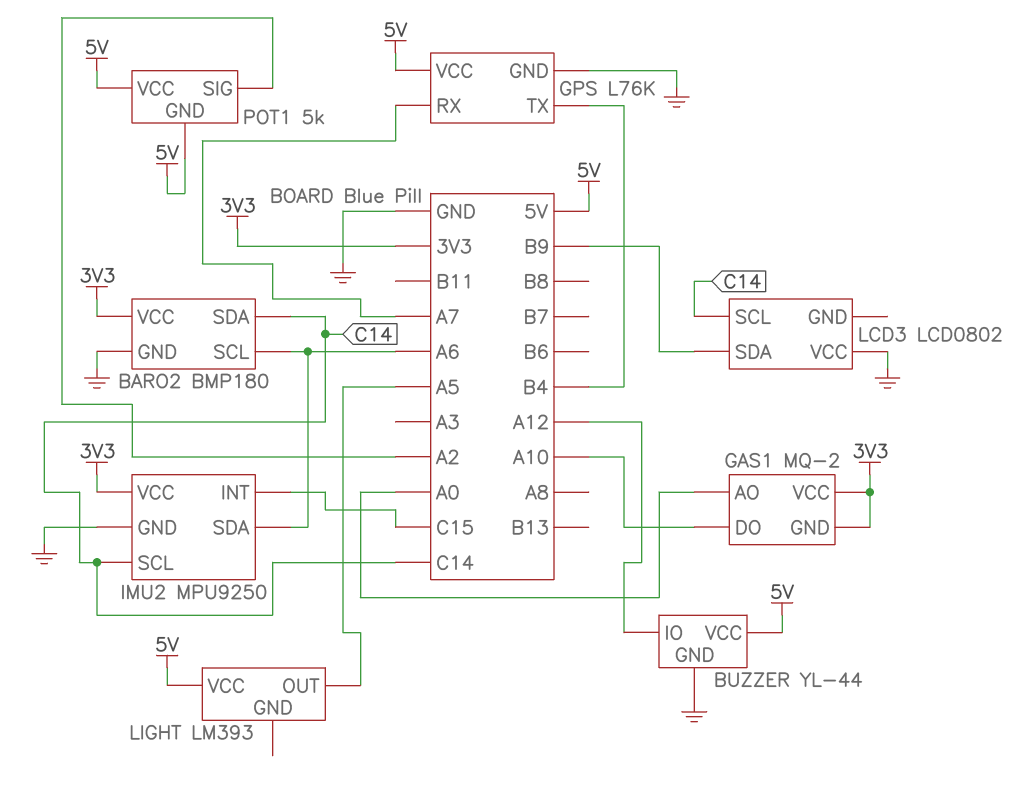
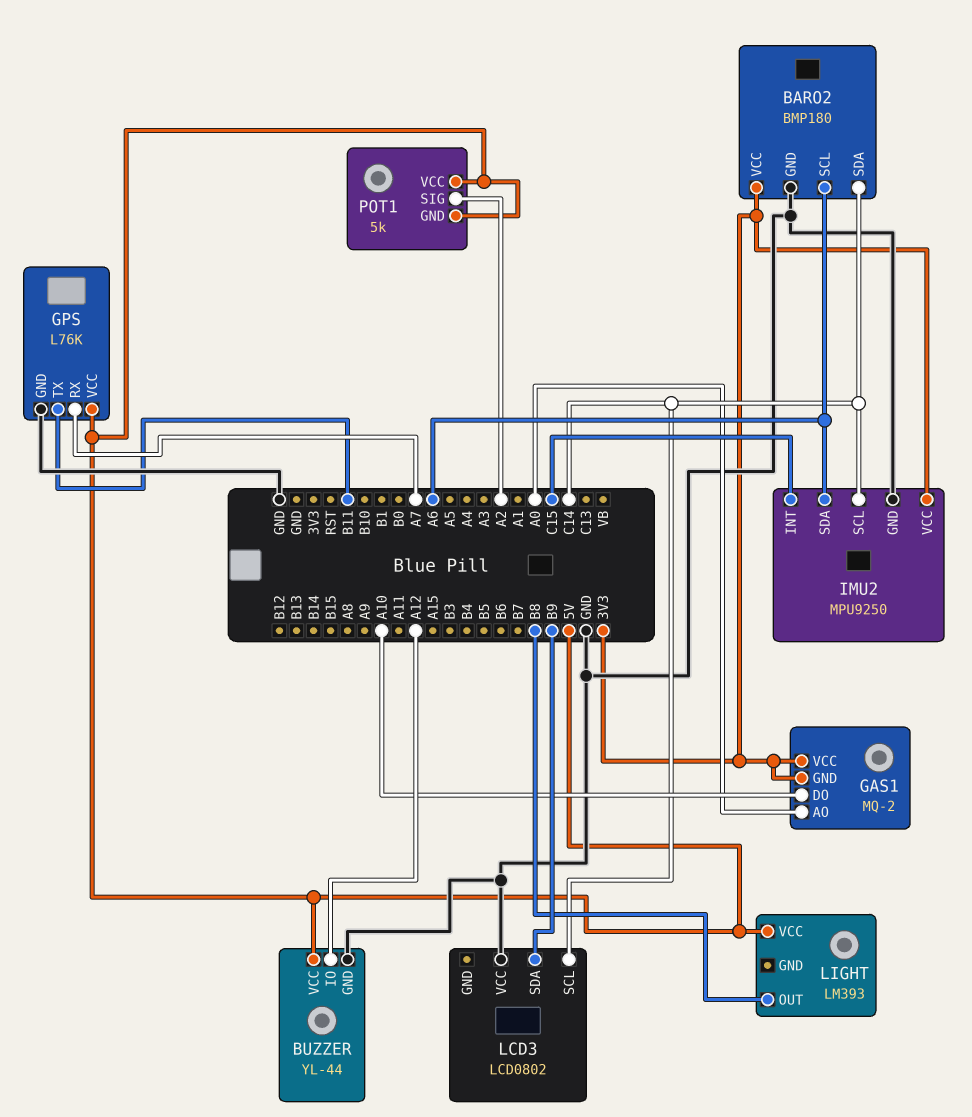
GPS pin TX: B4 -> B11
LIGHT pin OUT: A5 -> B8

